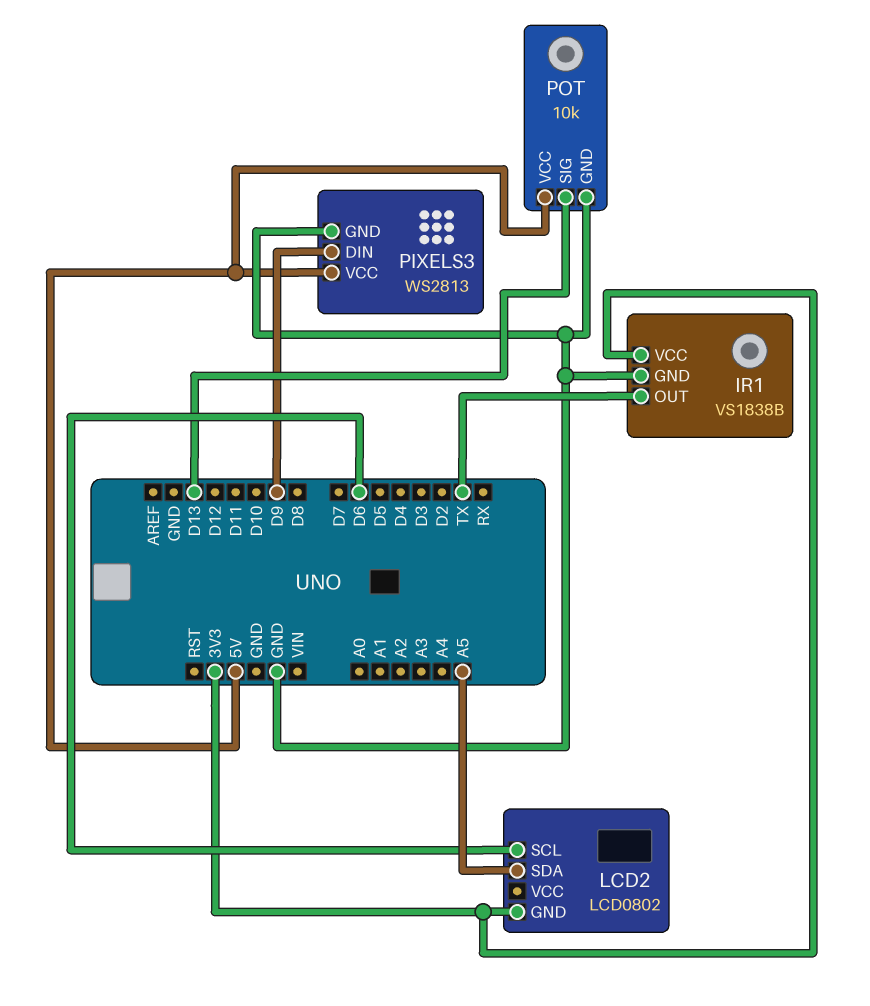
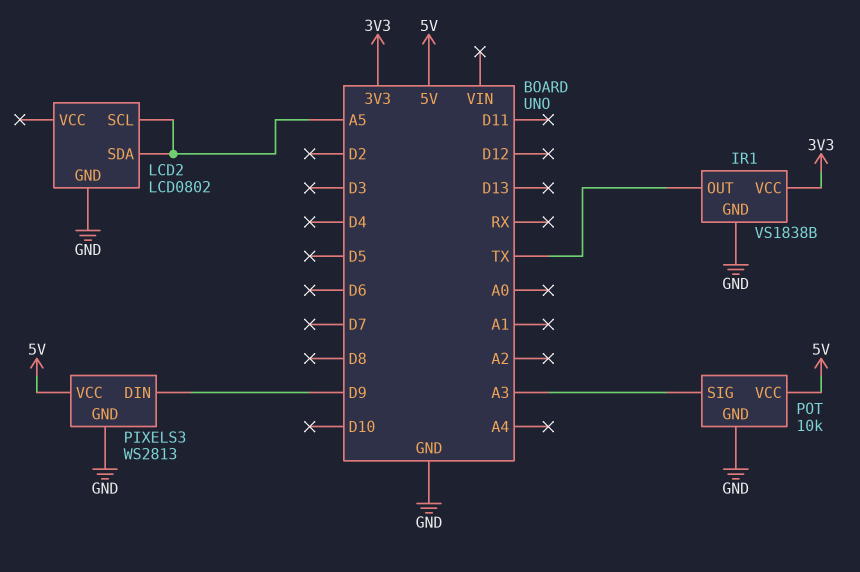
LCD2 pin GND: 3V3 -> GND
LCD2 pin SCL: D6 -> A5
POT pin SIG: D13 -> A3

